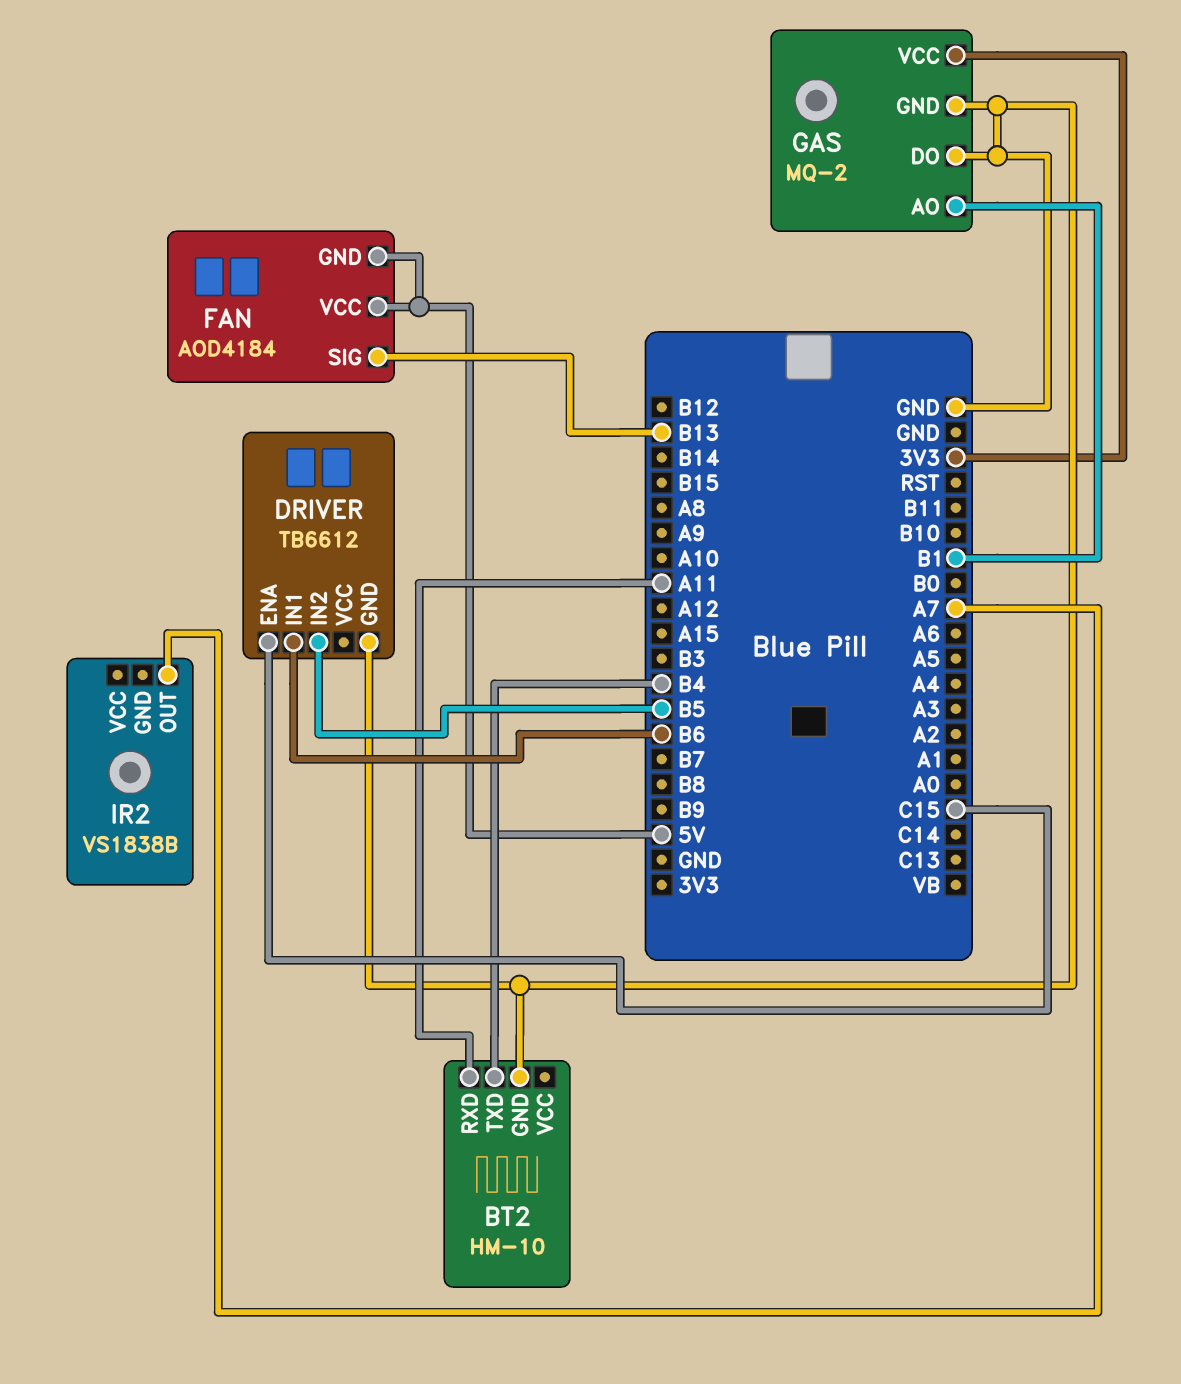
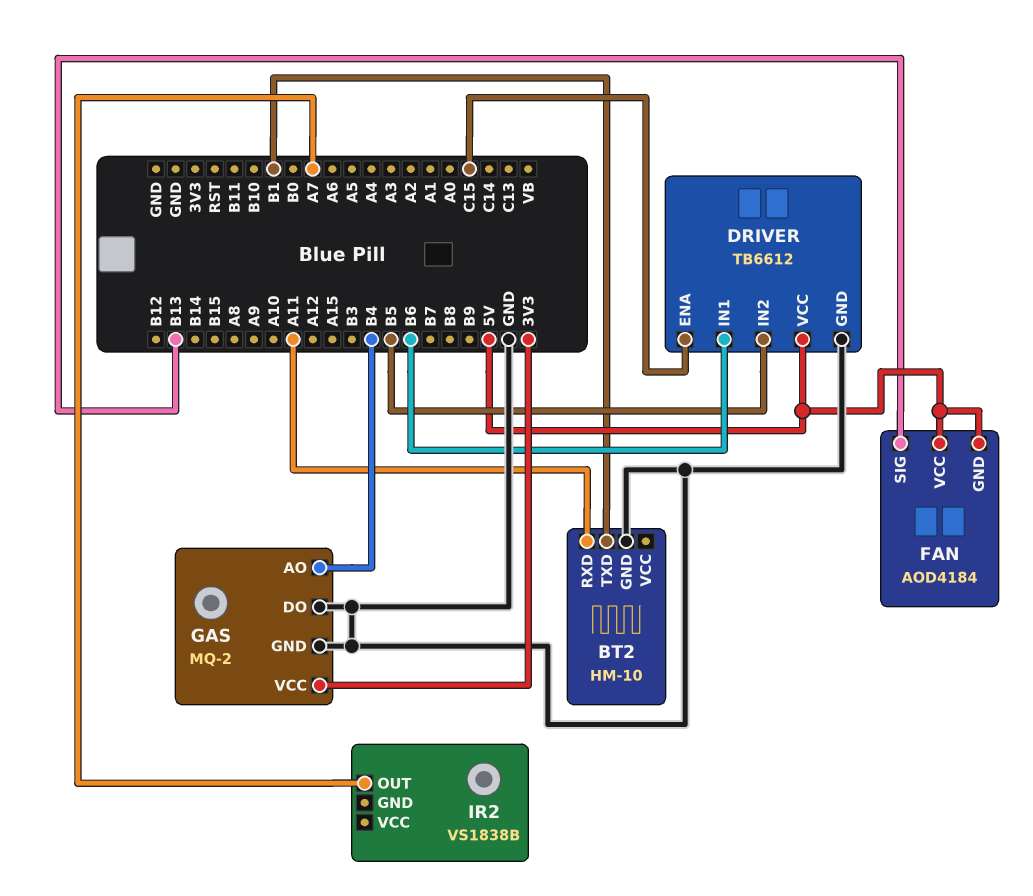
BT2 pin TXD: B4 -> B1
DRIVER pin VCC: none -> 5V
GAS pin AO: B1 -> B4

